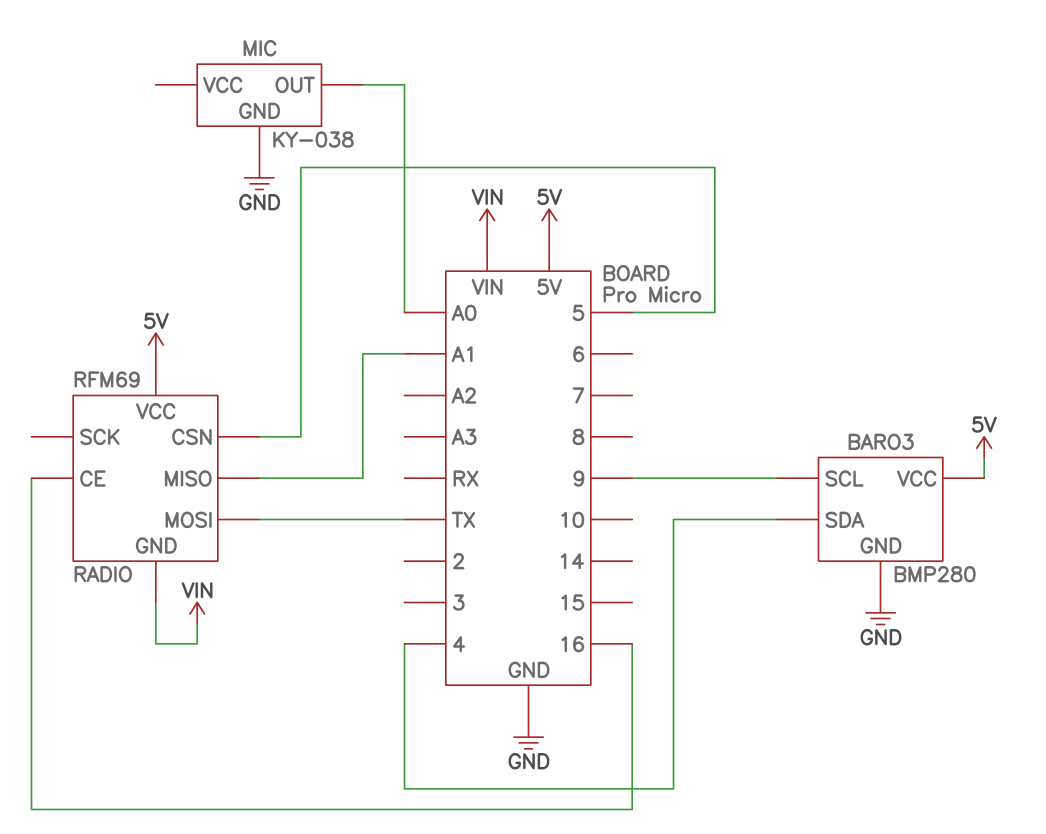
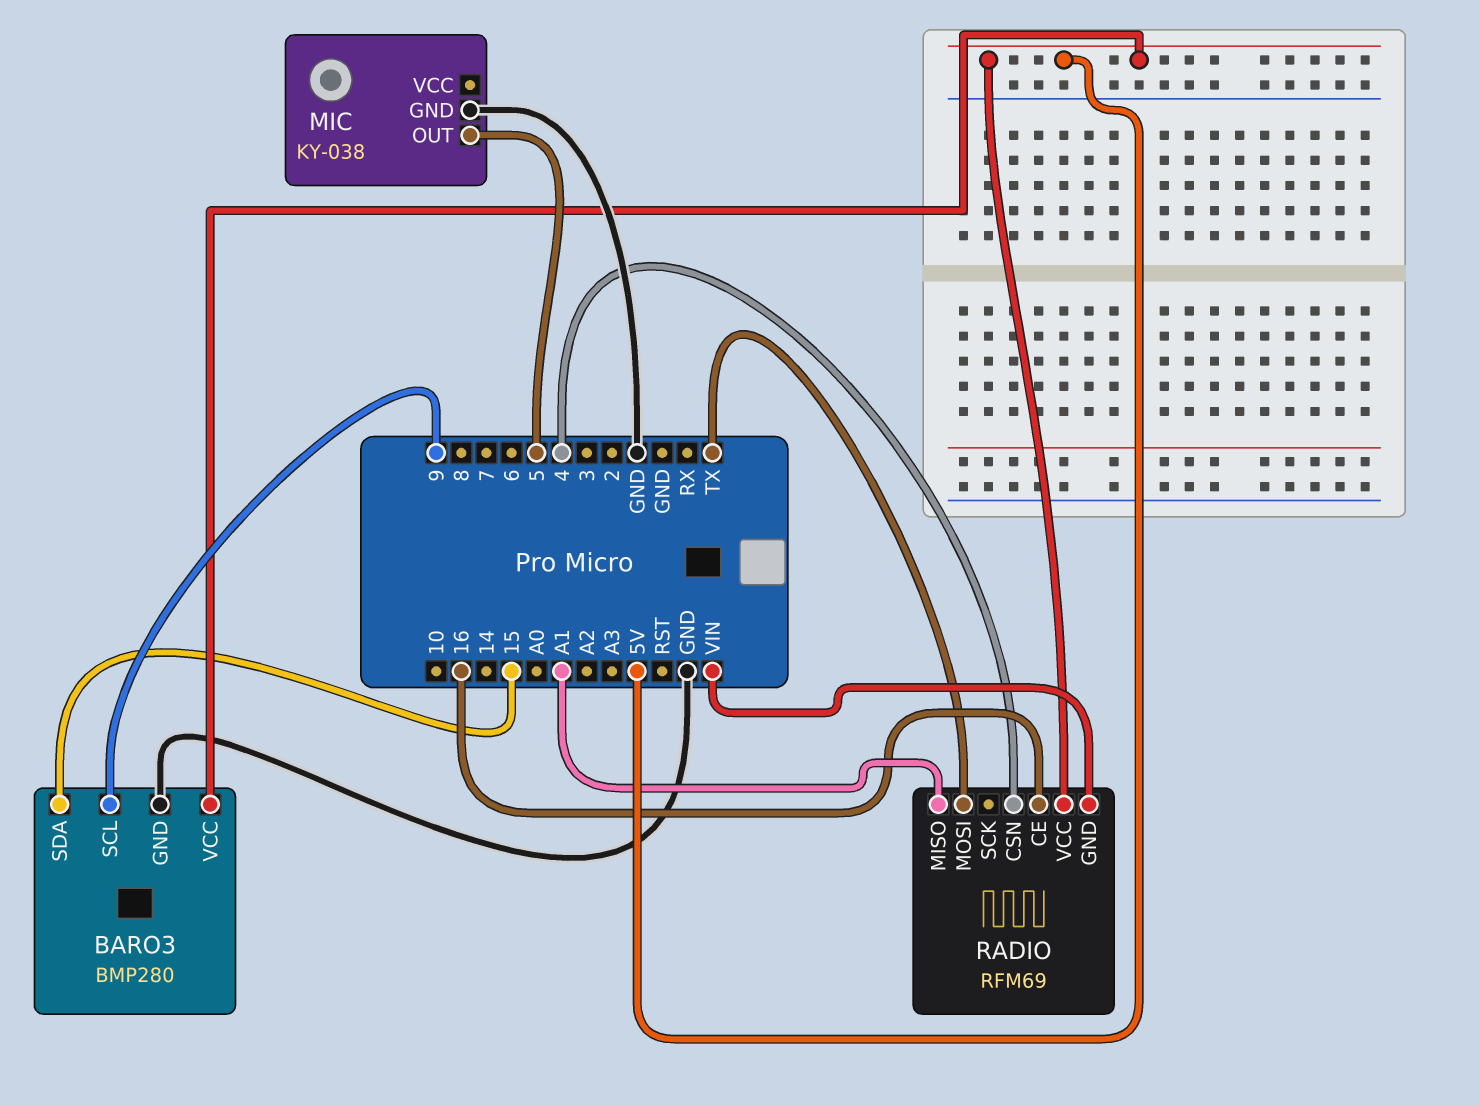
BARO3 pin SDA: 4 -> 15
MIC pin OUT: A0 -> 5
RADIO pin CSN: 5 -> 4

